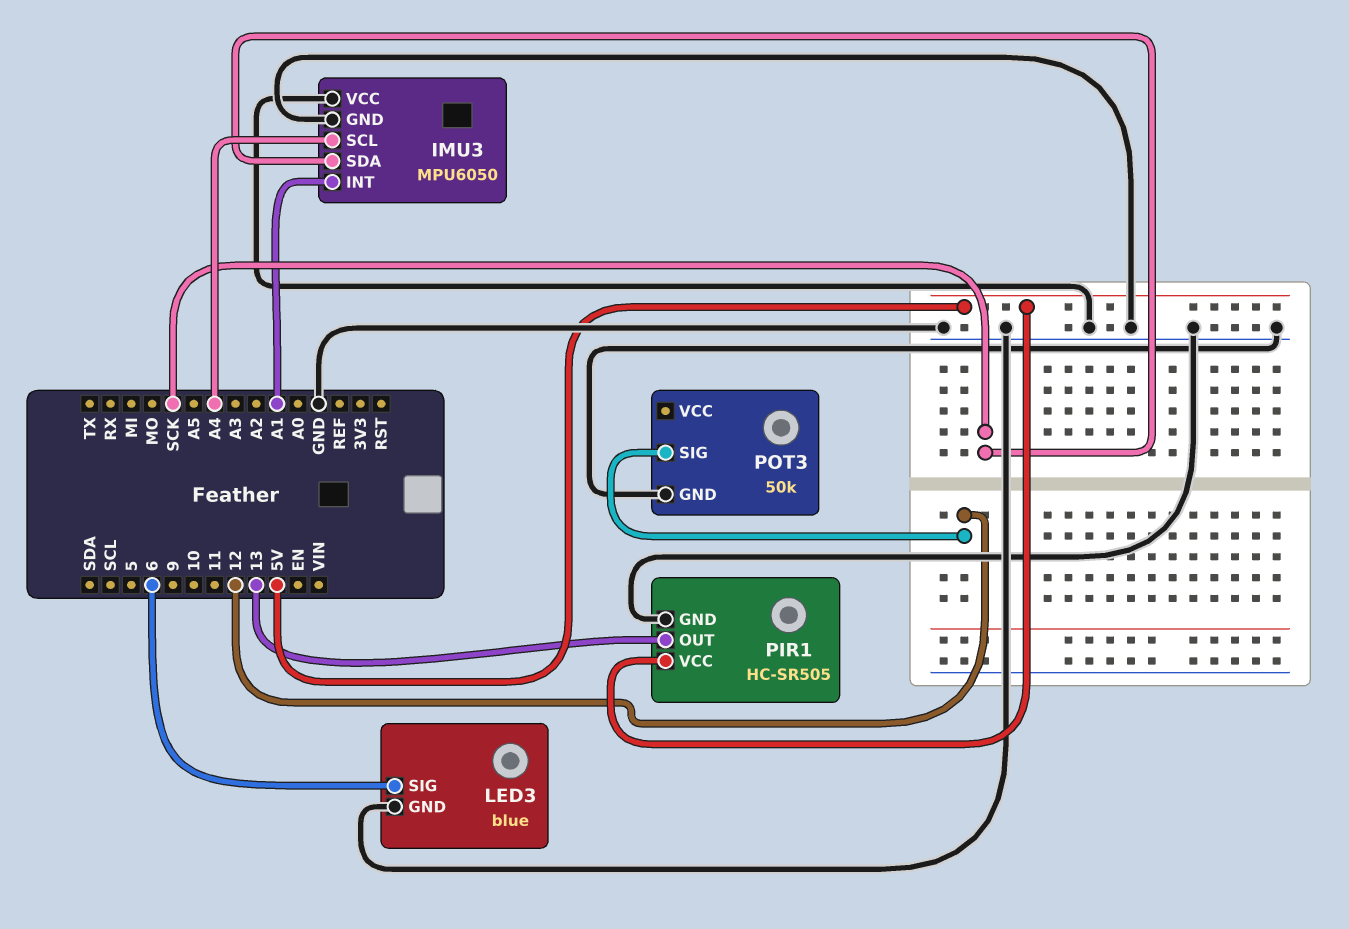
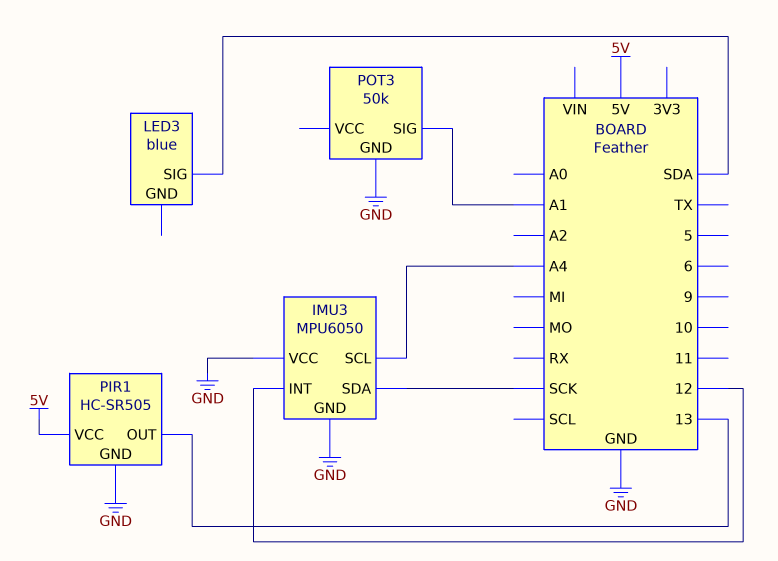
IMU3 pin INT: A1 -> 12
LED3 pin GND: GND -> none
LED3 pin SIG: 6 -> SDA
POT3 pin SIG: 12 -> A1

